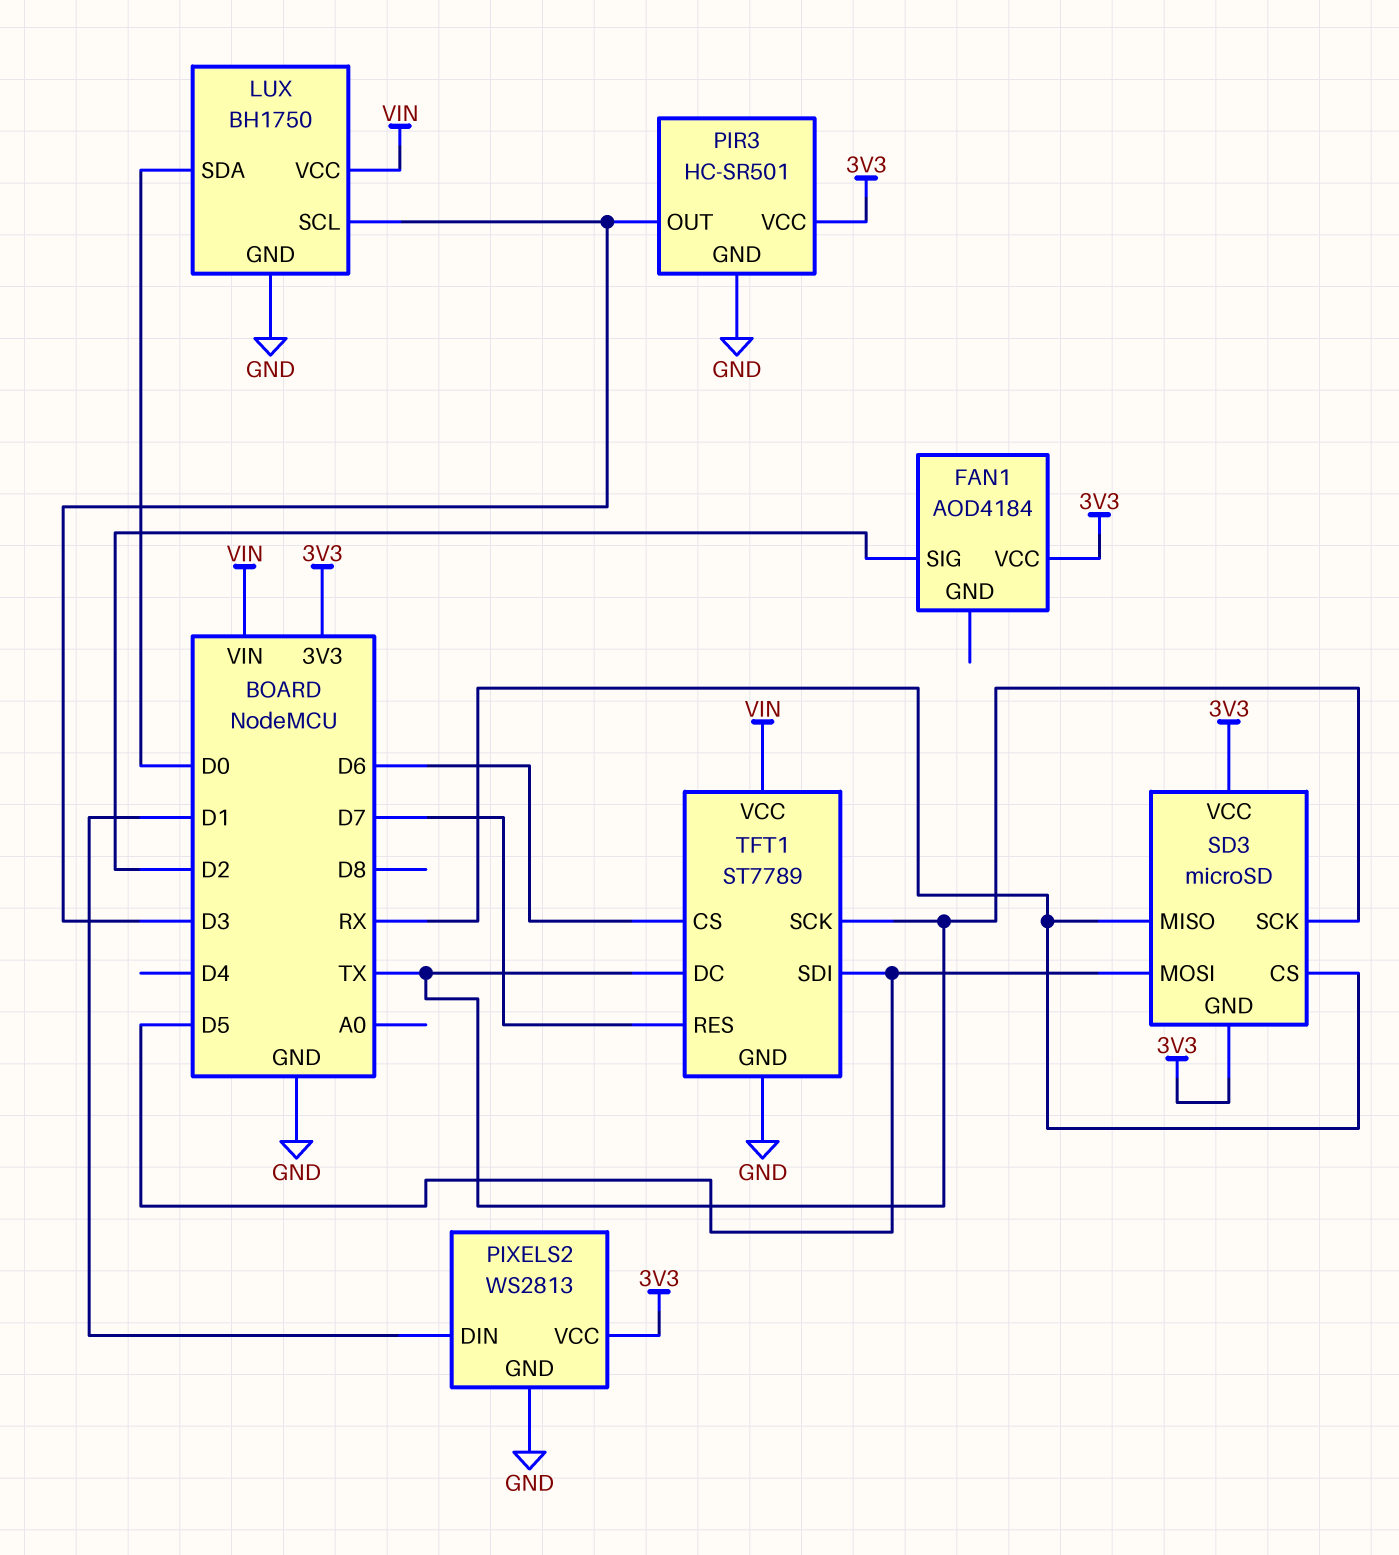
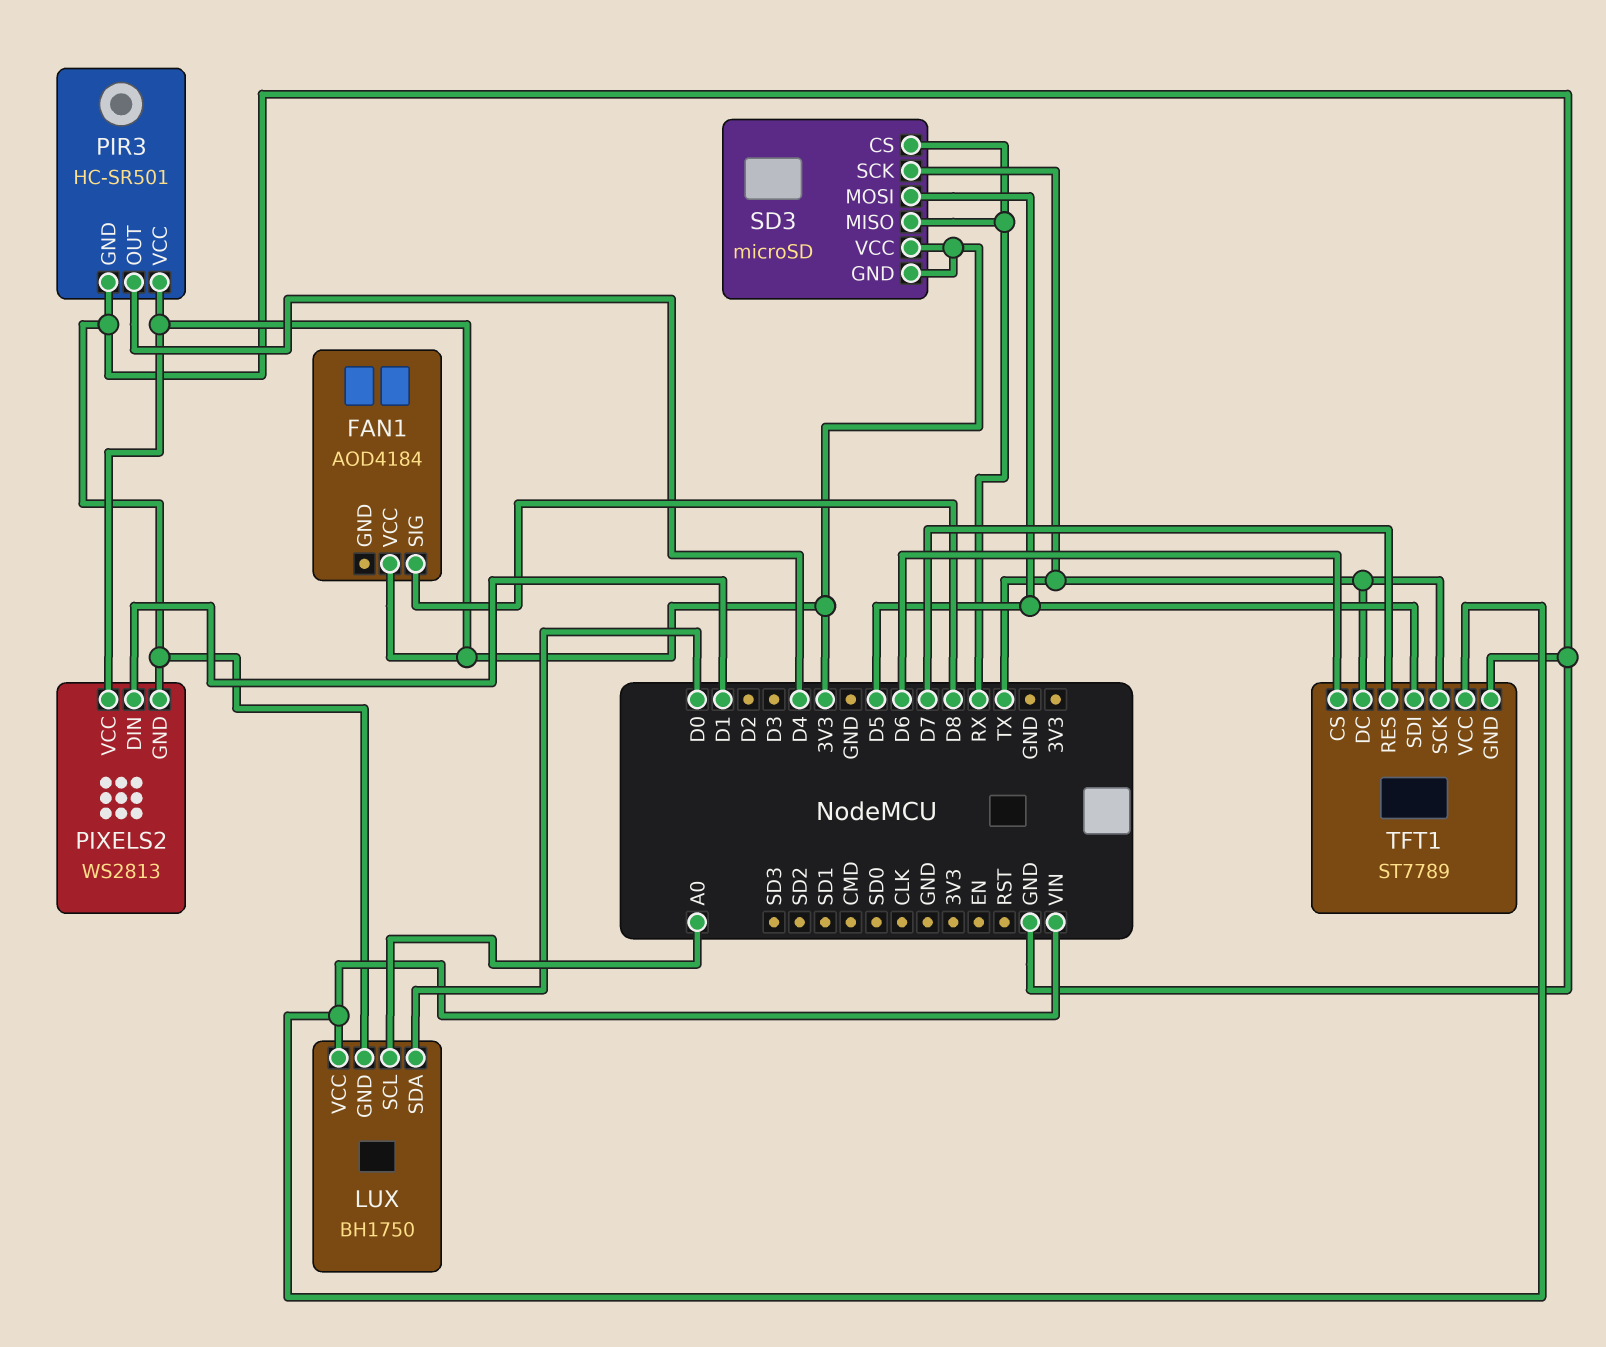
FAN1 pin SIG: D2 -> D8
LUX pin SCL: D3 -> A0
PIR3 pin OUT: D3 -> D4

